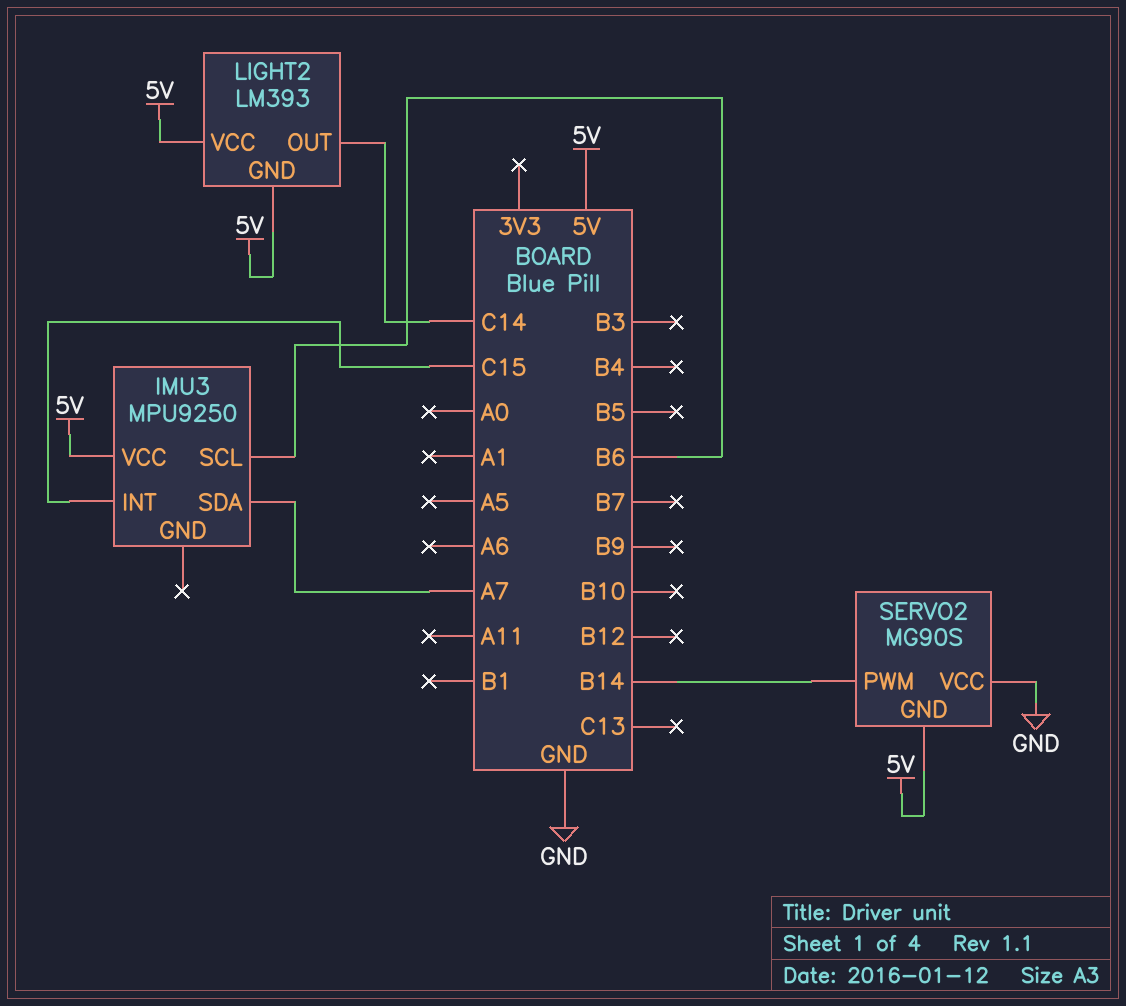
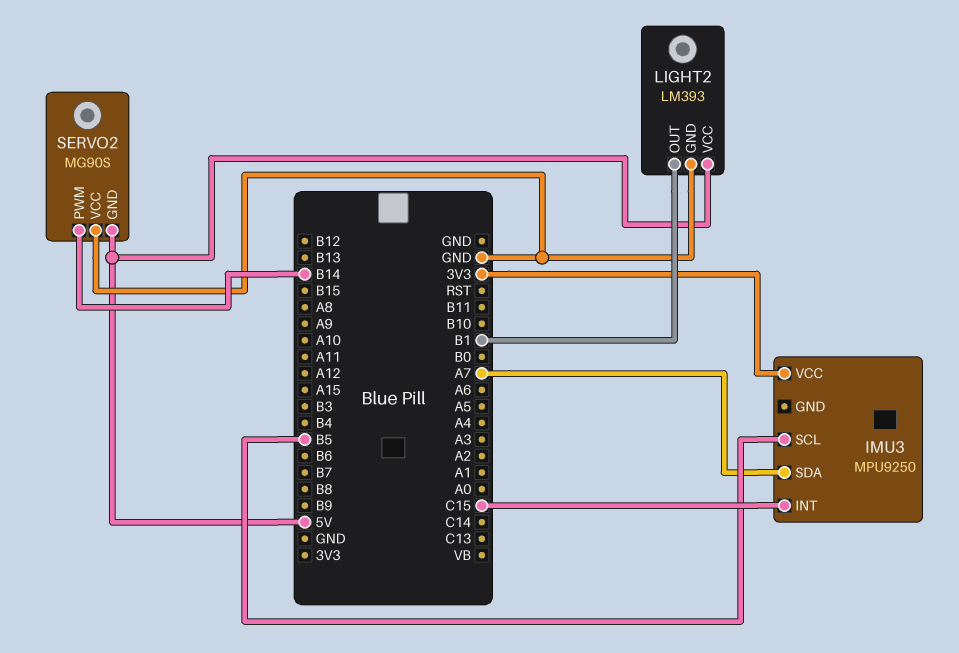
IMU3 pin SCL: B6 -> B5
IMU3 pin VCC: 5V -> 3V3
LIGHT2 pin GND: 5V -> GND
LIGHT2 pin OUT: C14 -> B1

